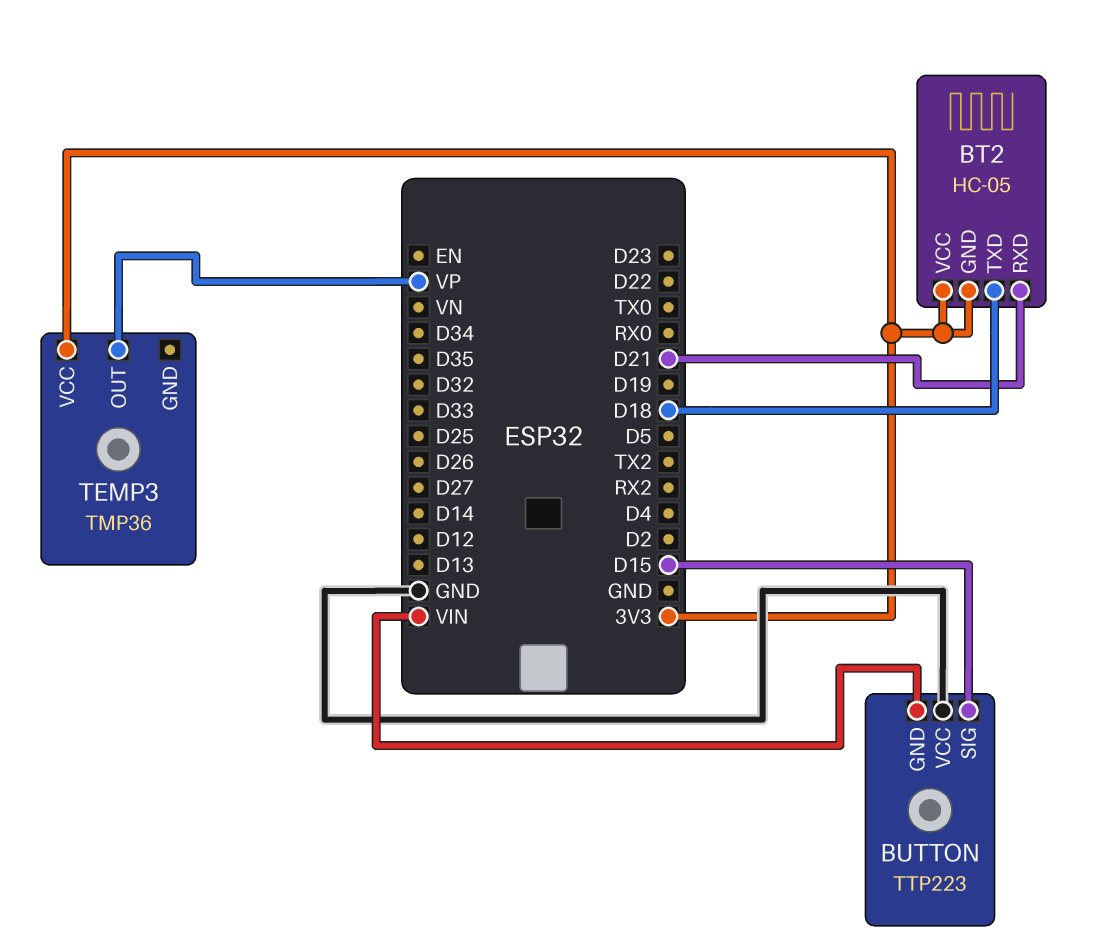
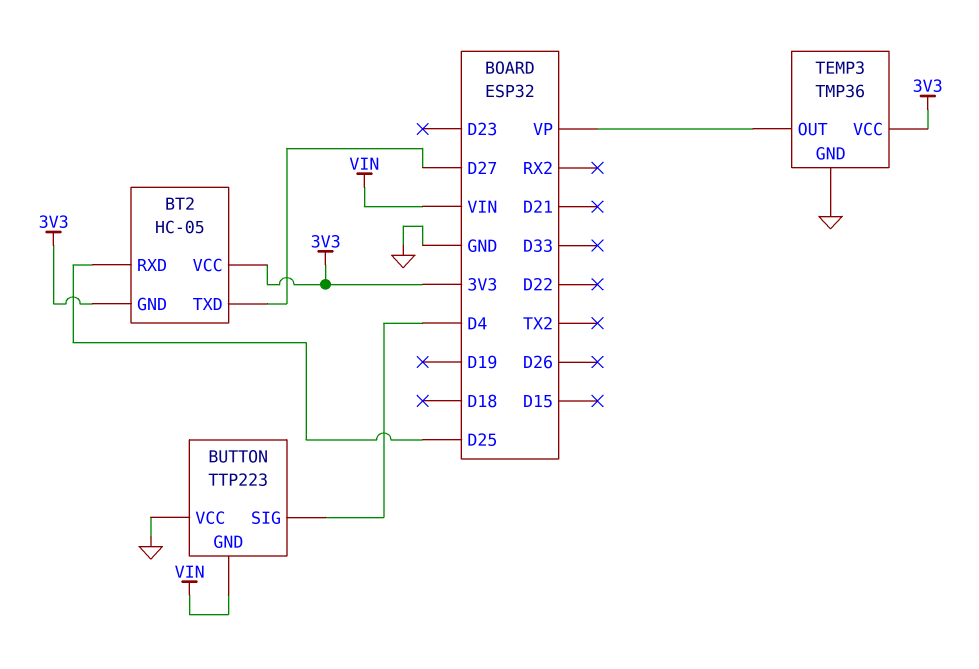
BT2 pin RXD: D21 -> D25
BT2 pin TXD: D18 -> D27
BUTTON pin SIG: D15 -> D4
TEMP3 pin GND: none -> GND

